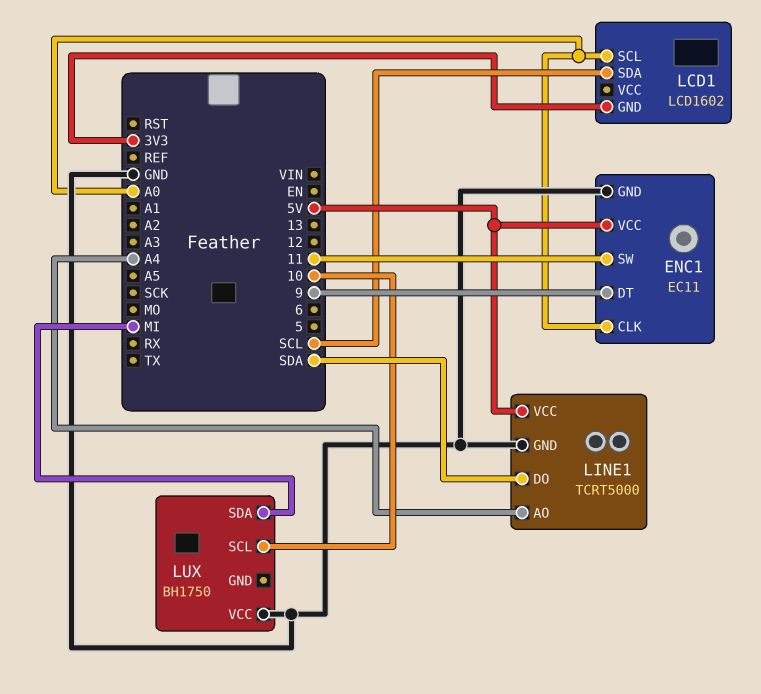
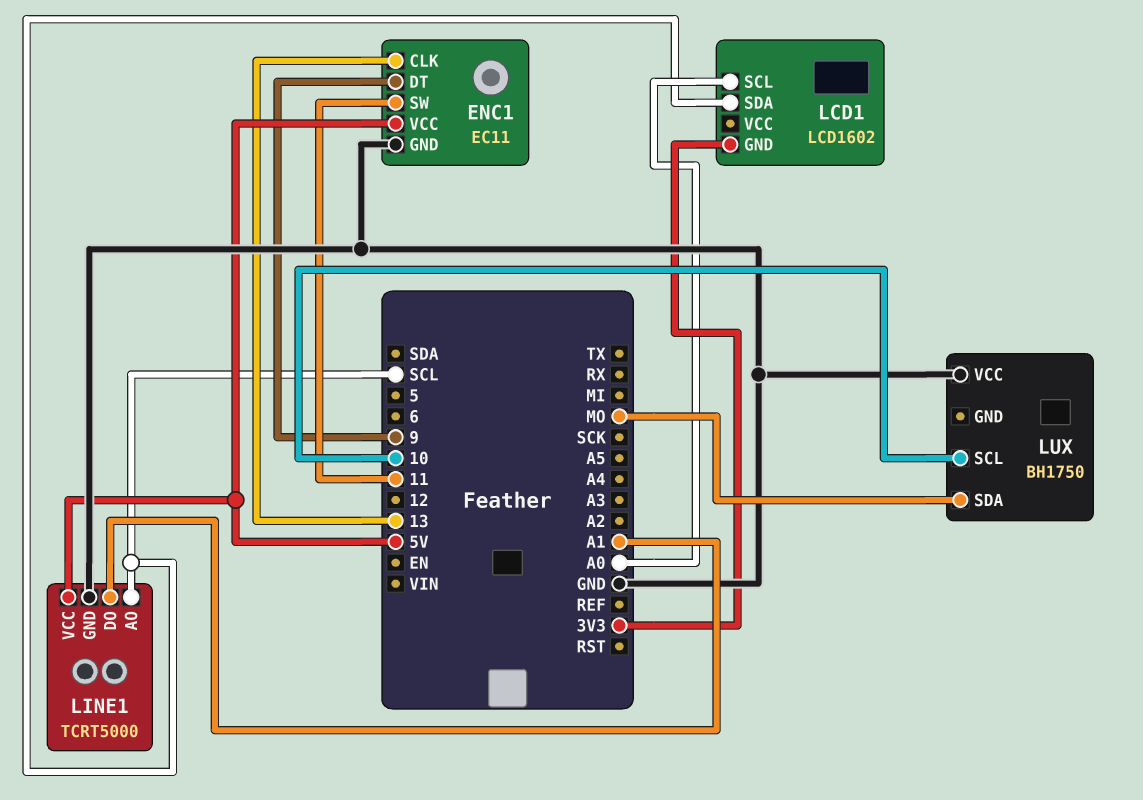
ENC1 pin CLK: A0 -> 13
LINE1 pin AO: A4 -> SCL
LINE1 pin DO: SDA -> A1
LUX pin SDA: MI -> MO

